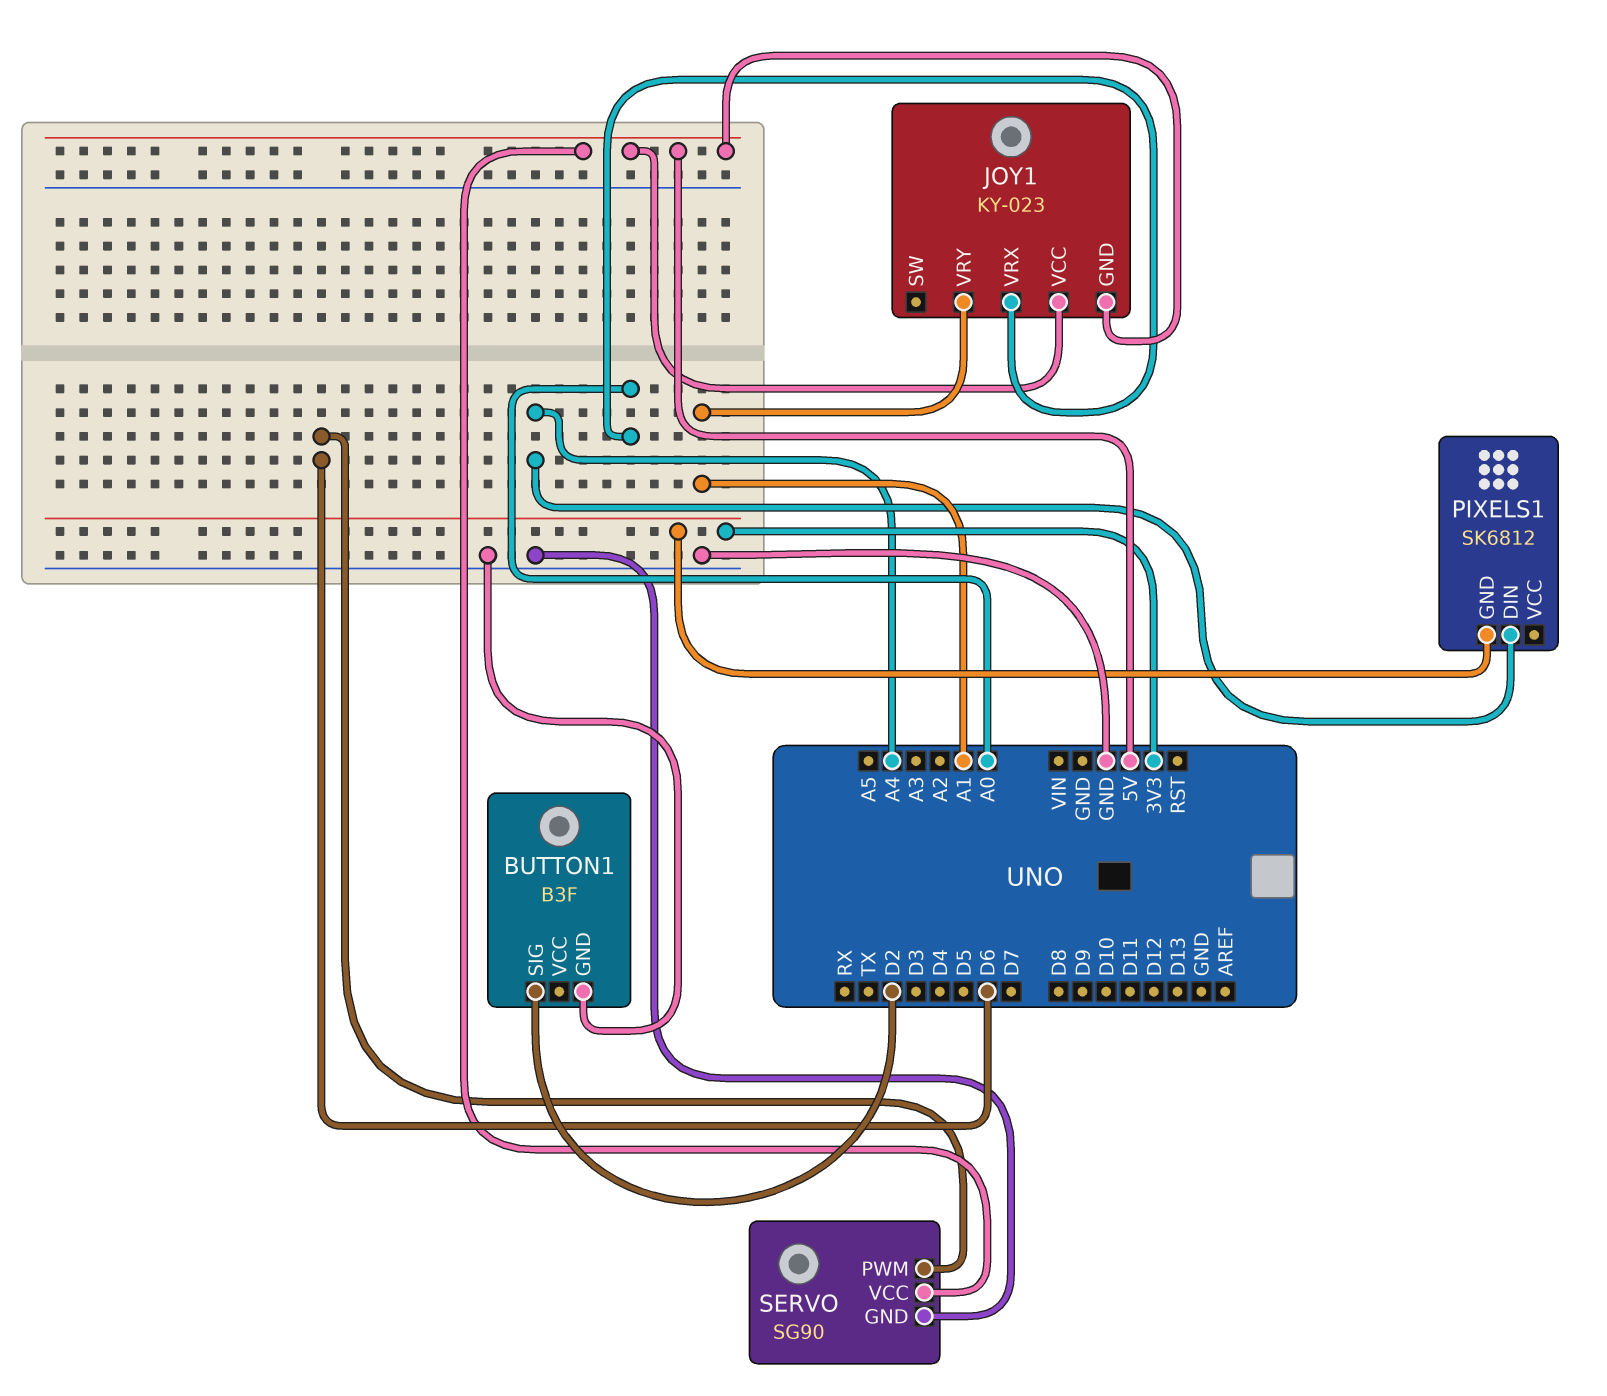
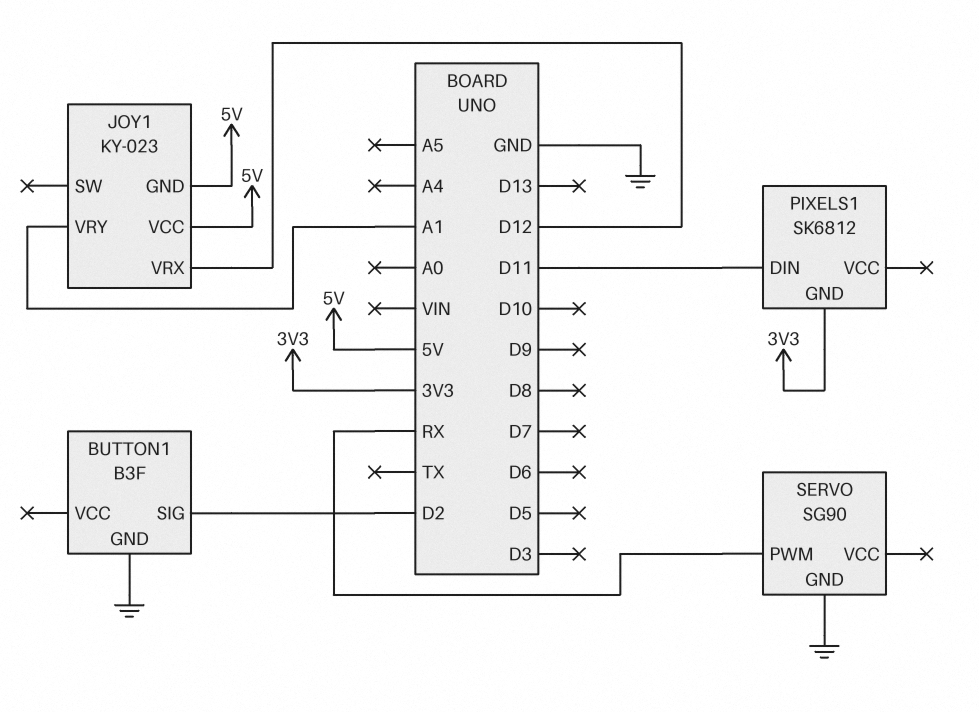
JOY1 pin VRX: A0 -> D12
PIXELS1 pin DIN: A4 -> D11
SERVO pin PWM: D6 -> RX
SERVO pin VCC: 5V -> none

